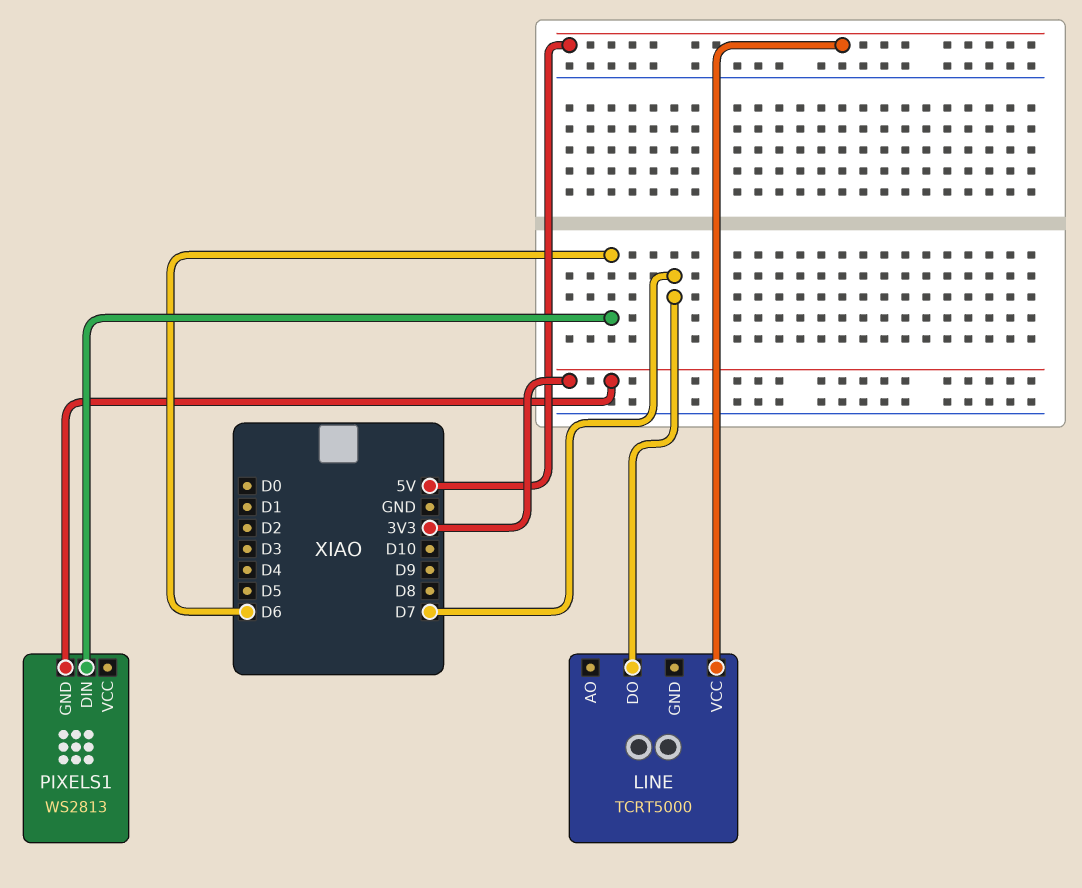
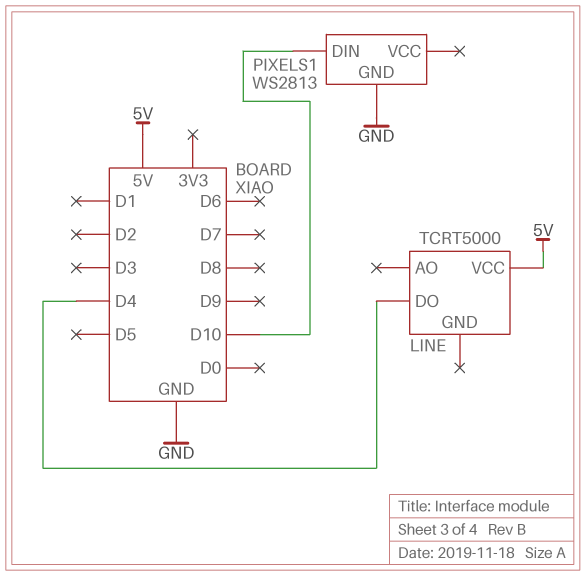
LINE pin DO: D7 -> D4
PIXELS1 pin DIN: D6 -> D10
PIXELS1 pin GND: 3V3 -> GND

